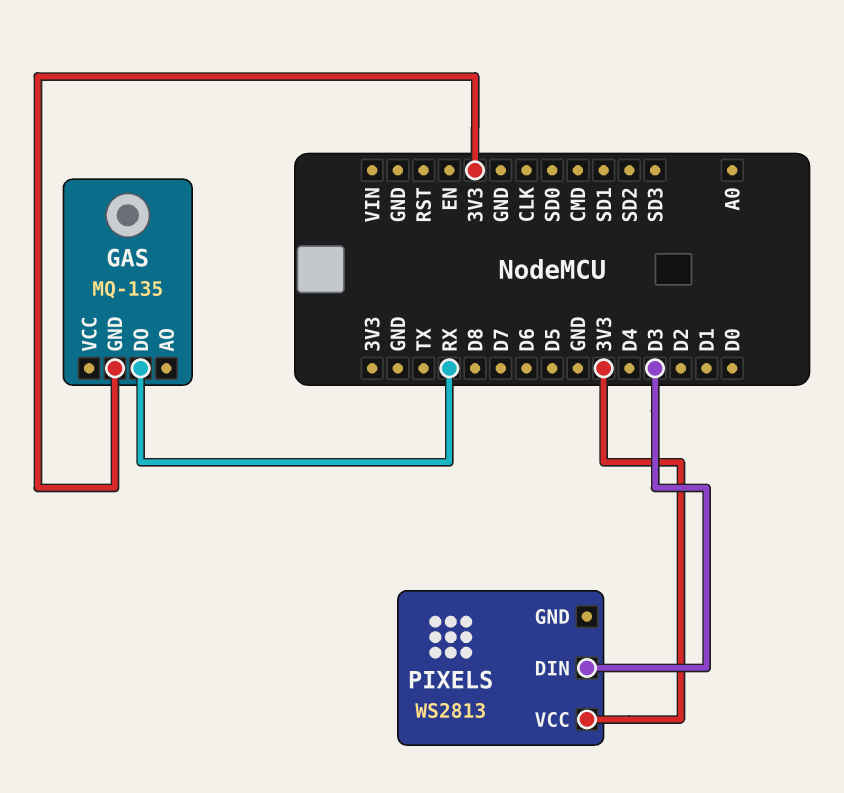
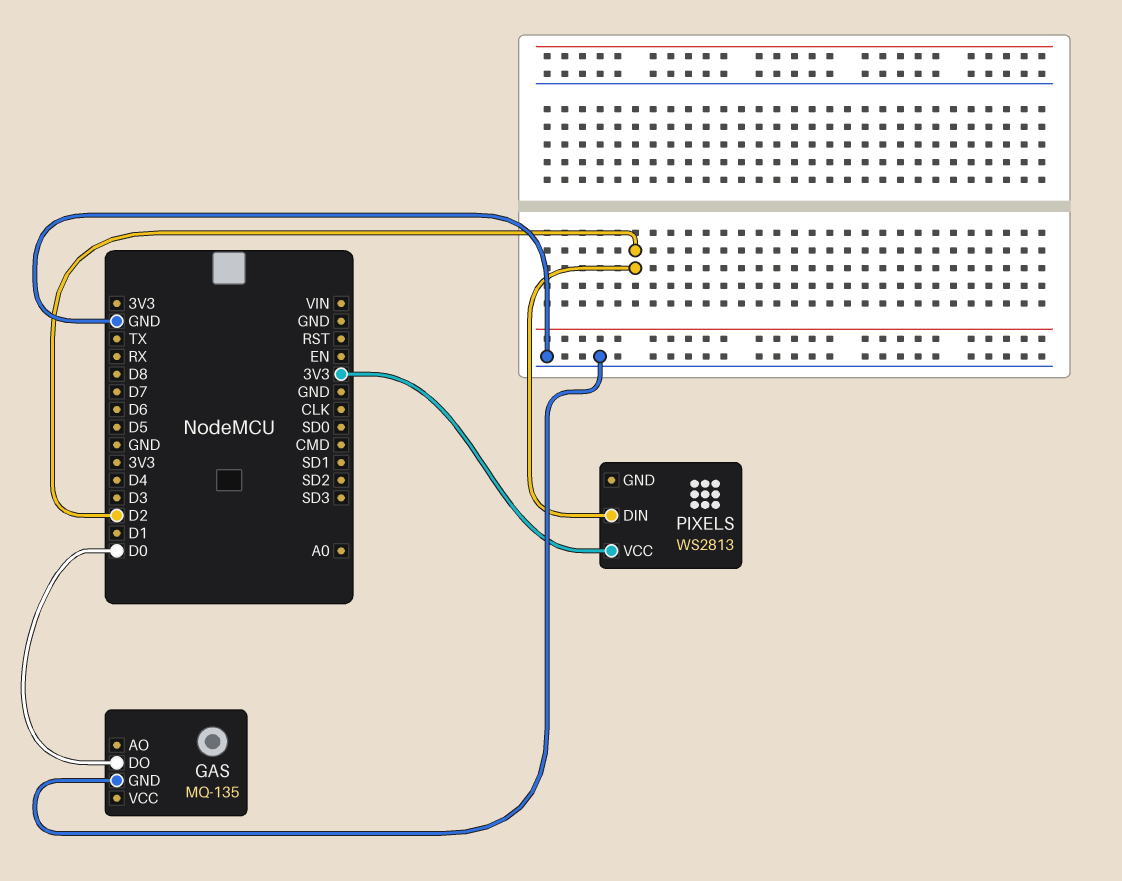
GAS pin DO: RX -> D0
GAS pin GND: 3V3 -> GND
PIXELS pin DIN: D3 -> D2

